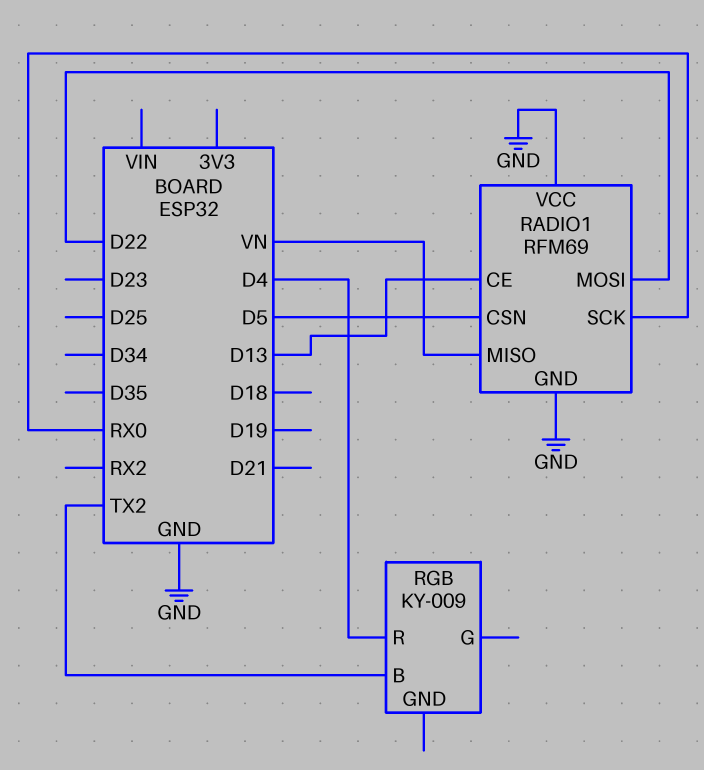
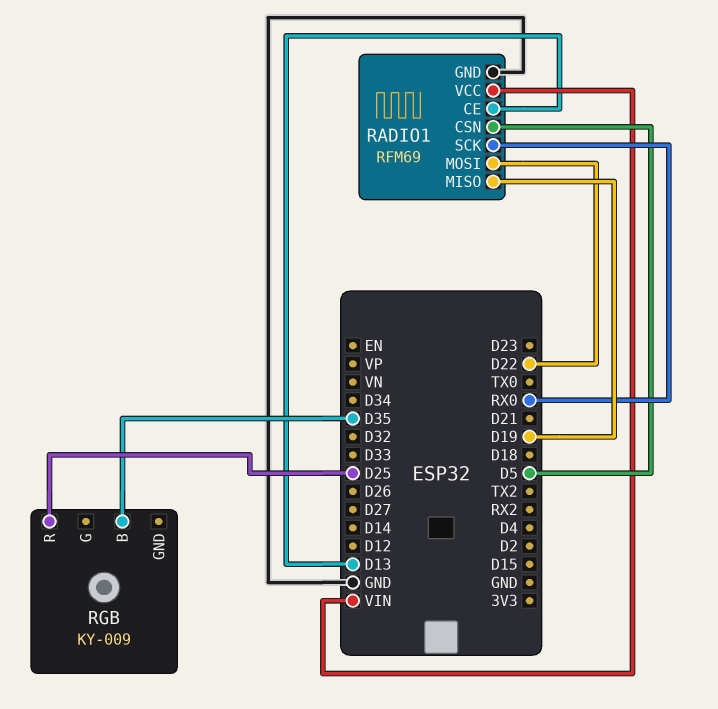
RADIO1 pin MISO: VN -> D19
RADIO1 pin VCC: GND -> VIN
RGB pin B: TX2 -> D35
RGB pin R: D4 -> D25

